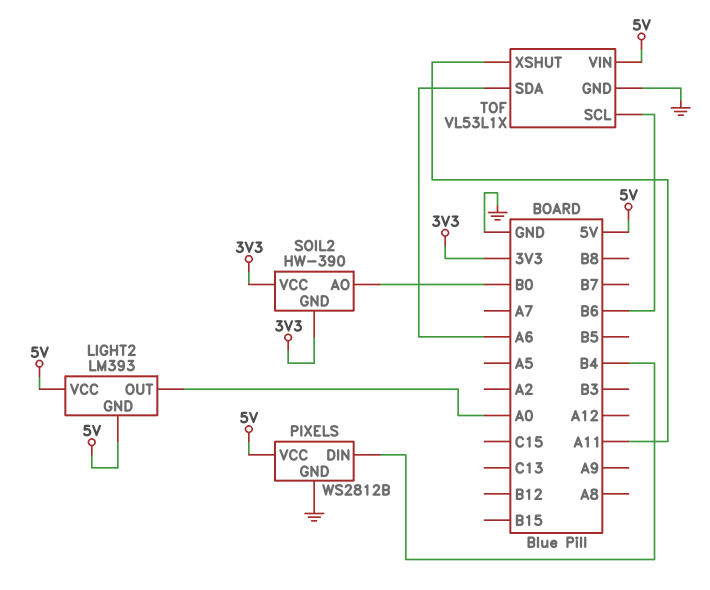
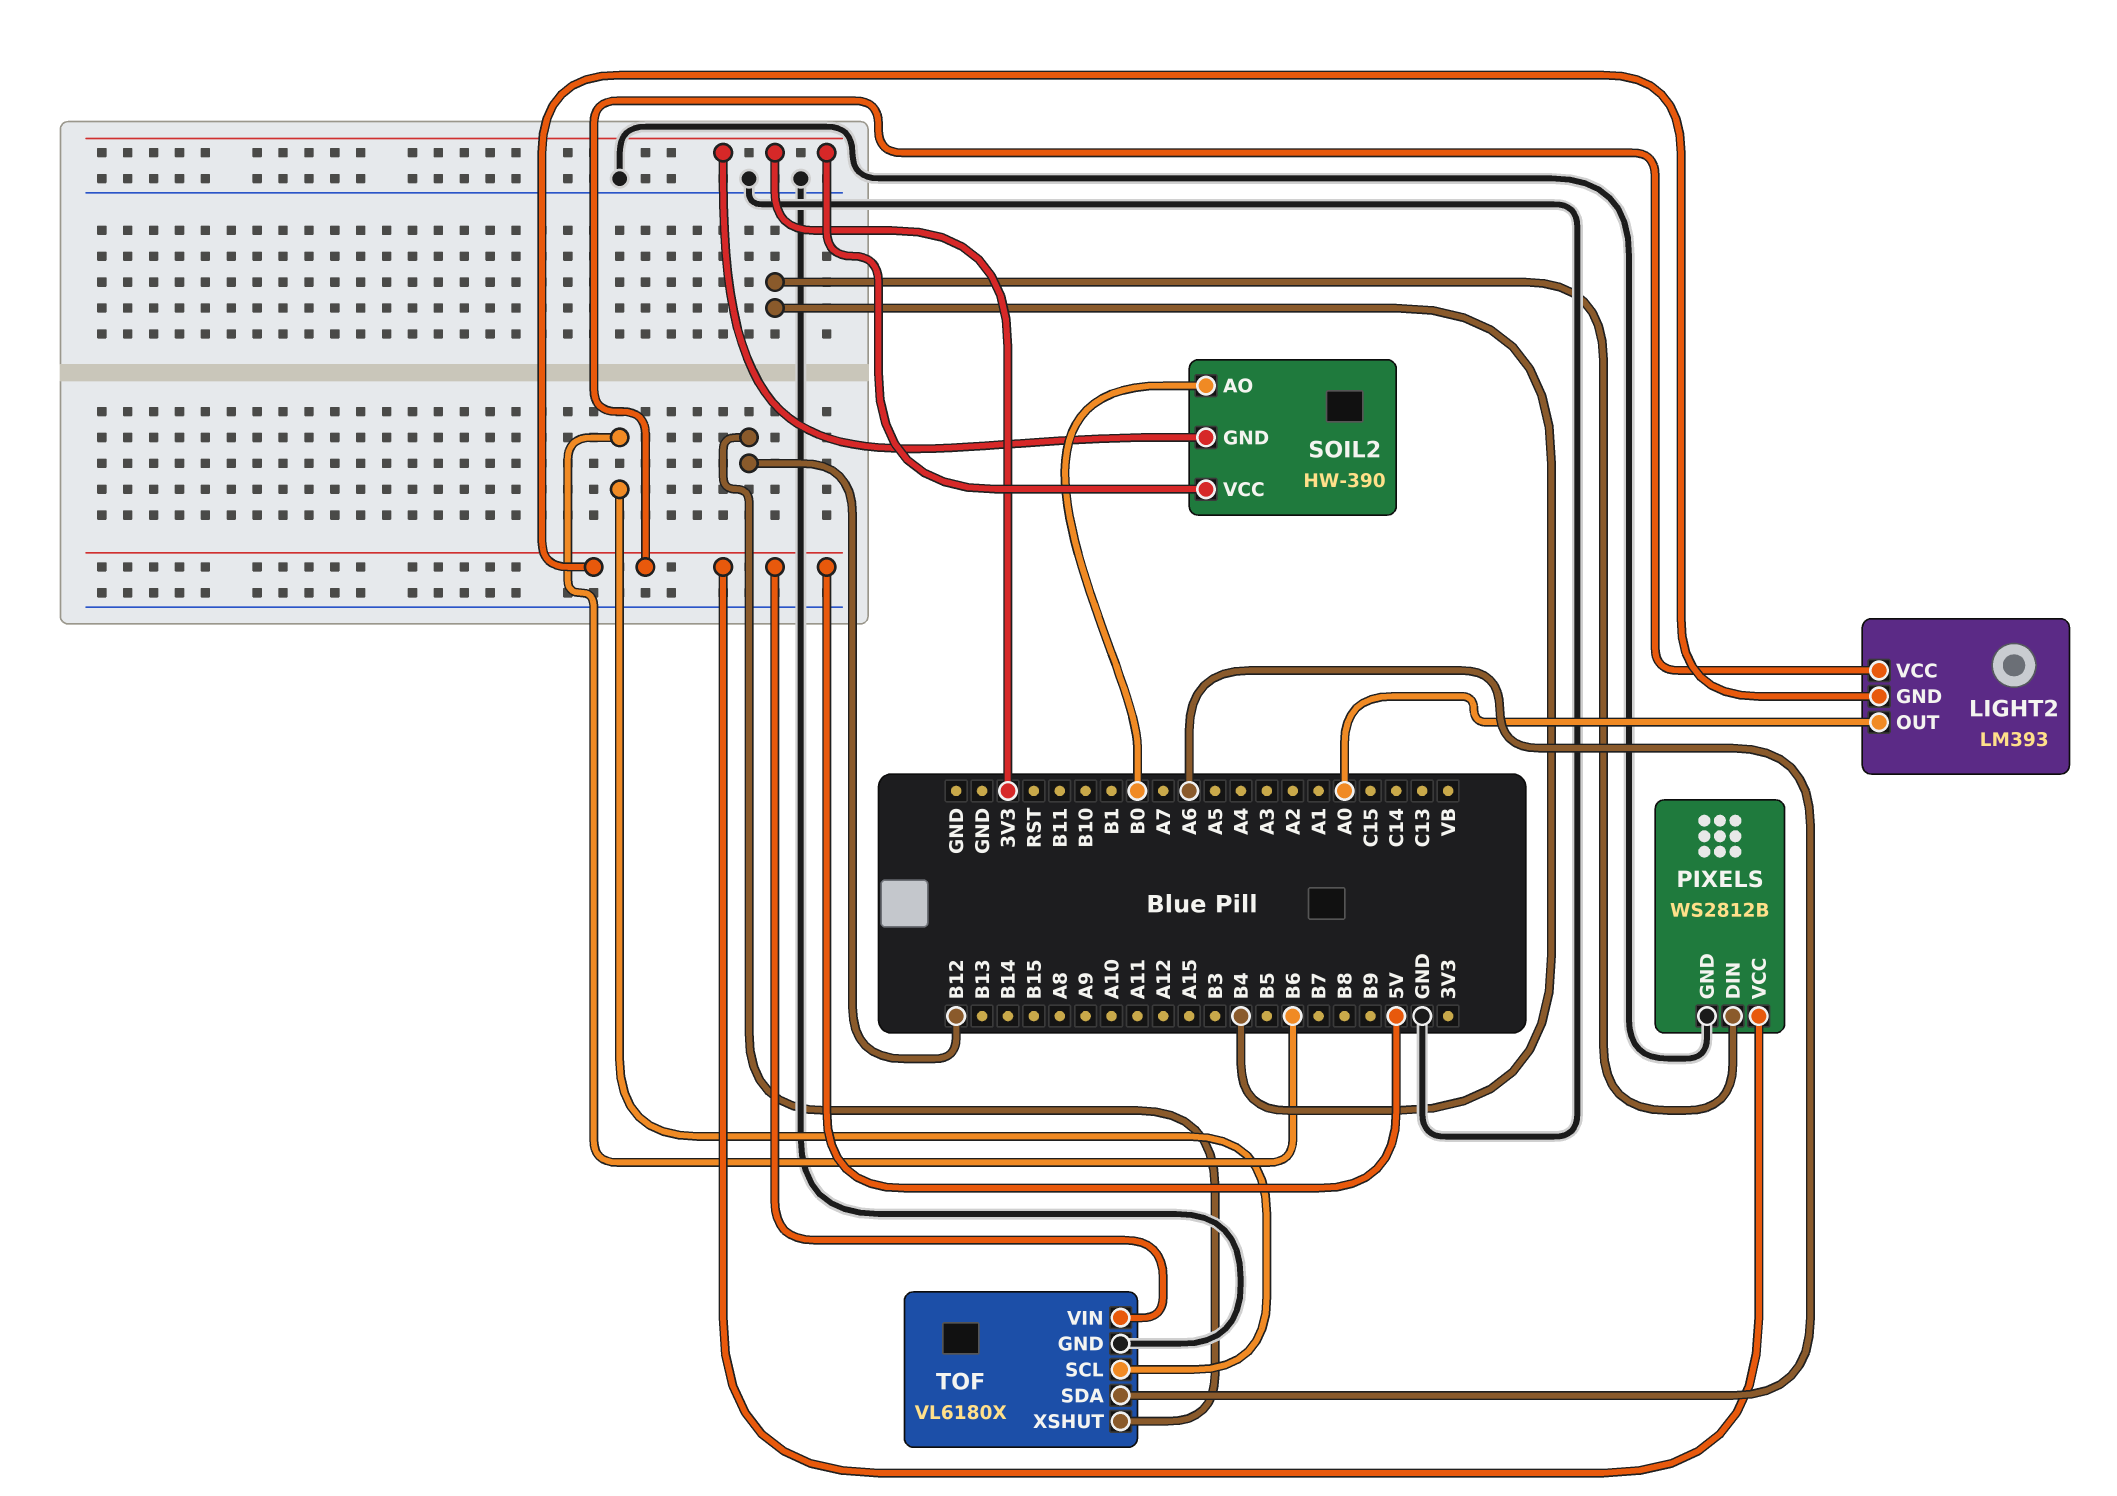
TOF: VL53L1X -> VL6180X
TOF pin XSHUT: A11 -> B12

